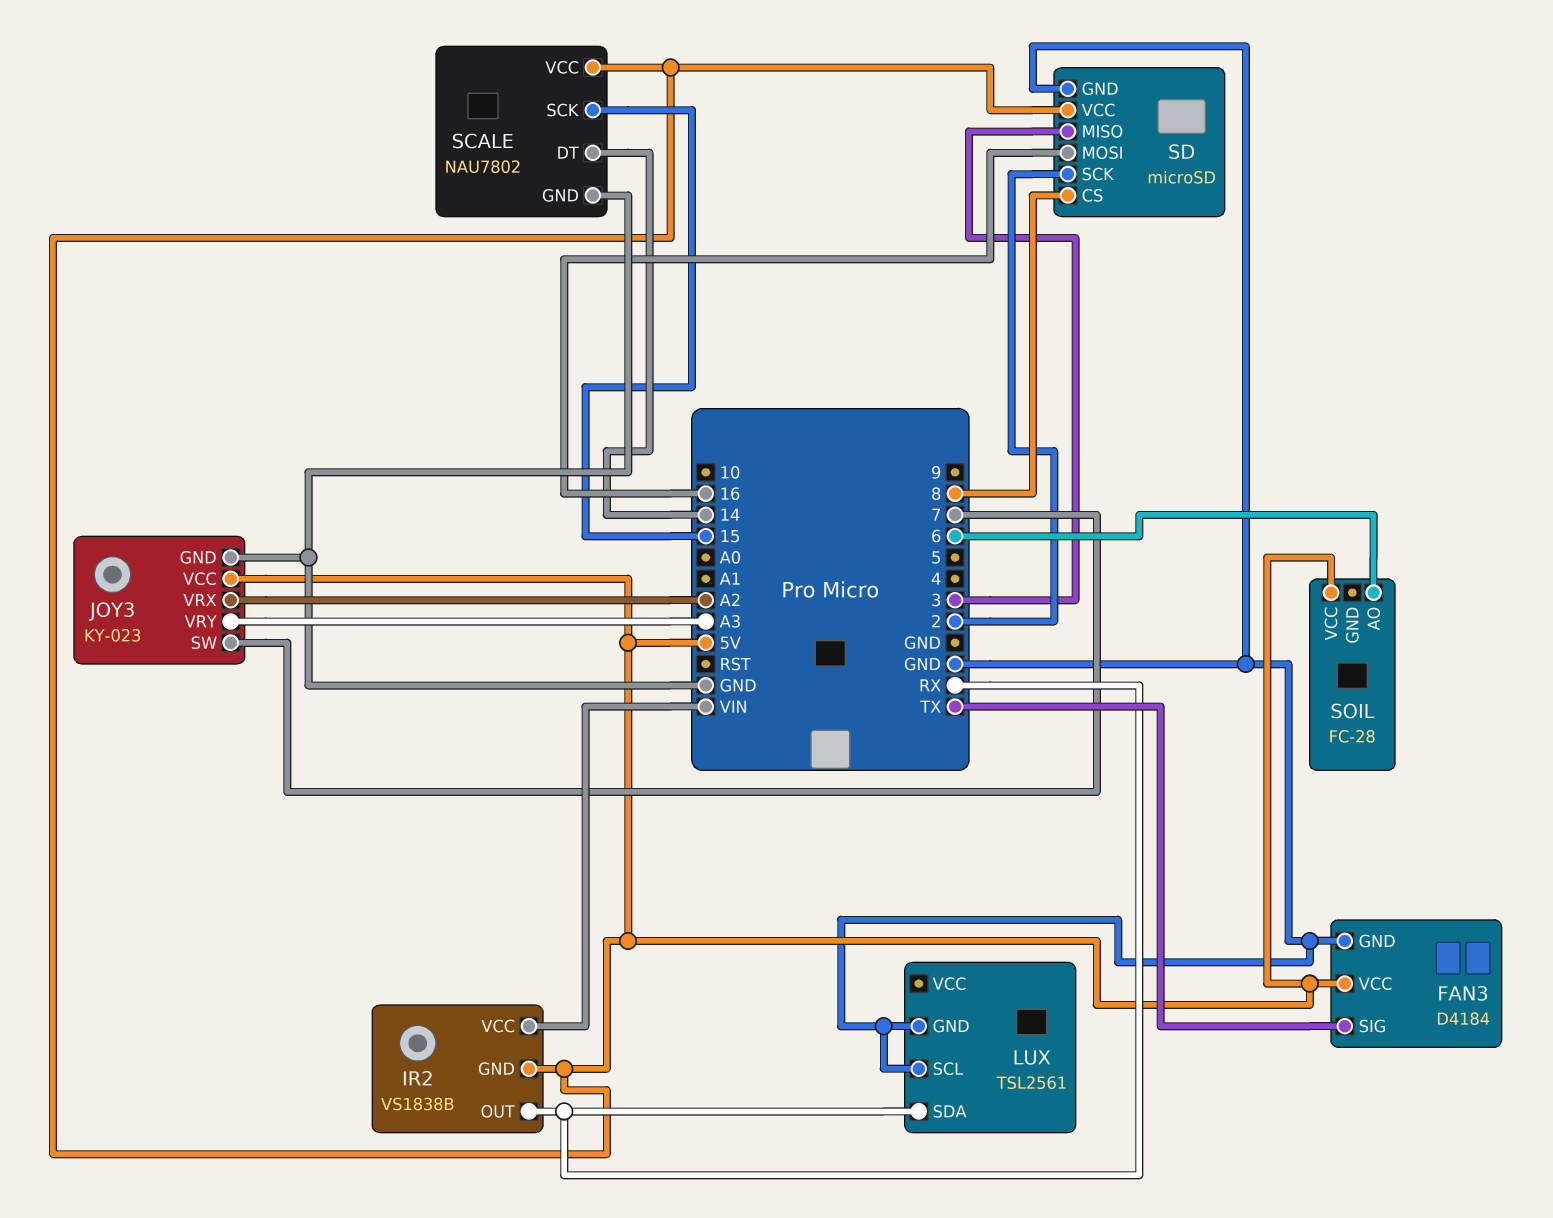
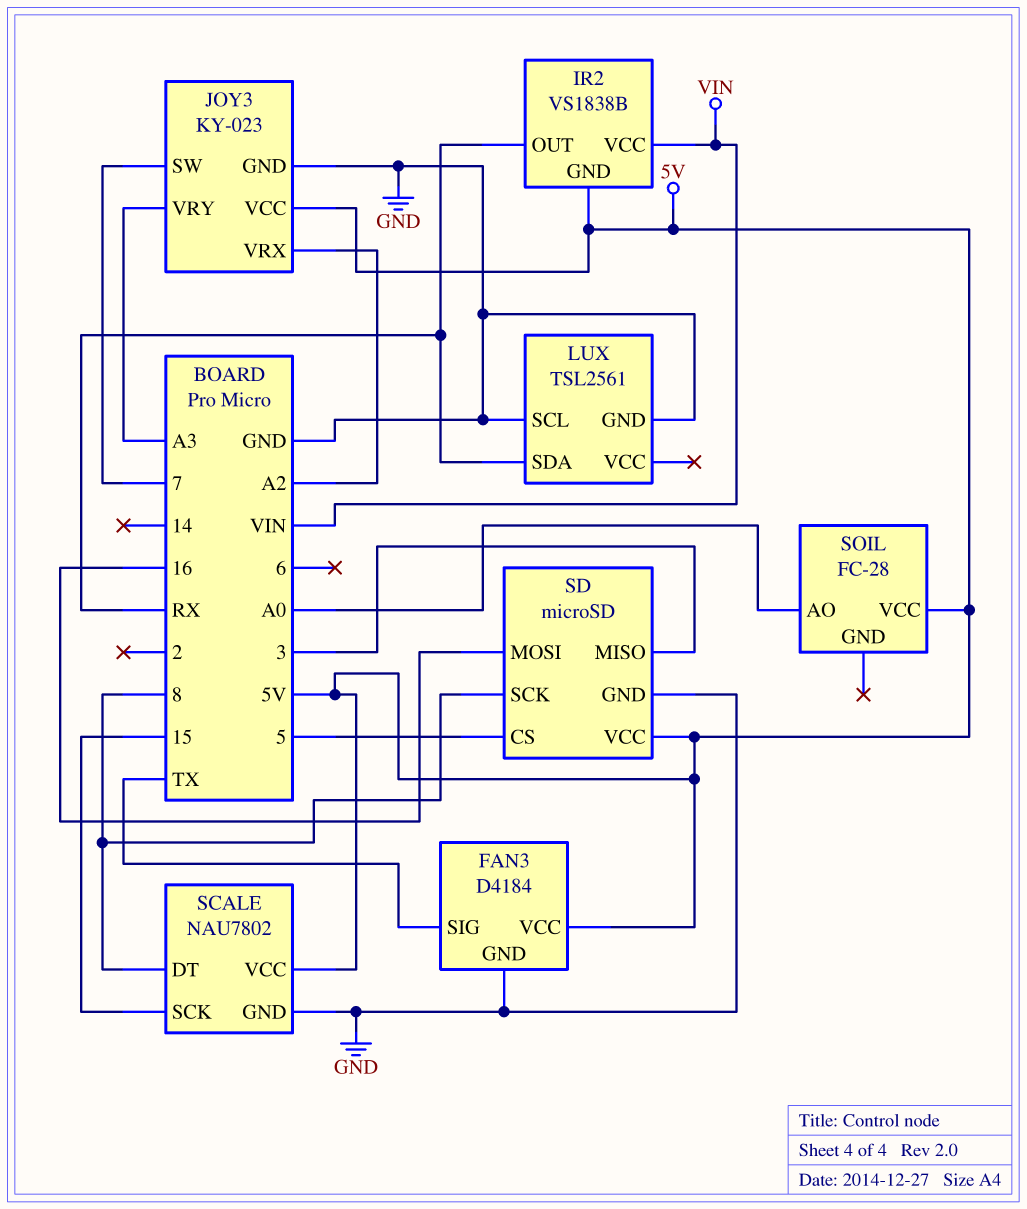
SCALE pin DT: 14 -> 8
SD pin CS: 8 -> 5
SD pin SCK: 2 -> 8
SOIL pin AO: 6 -> A0

